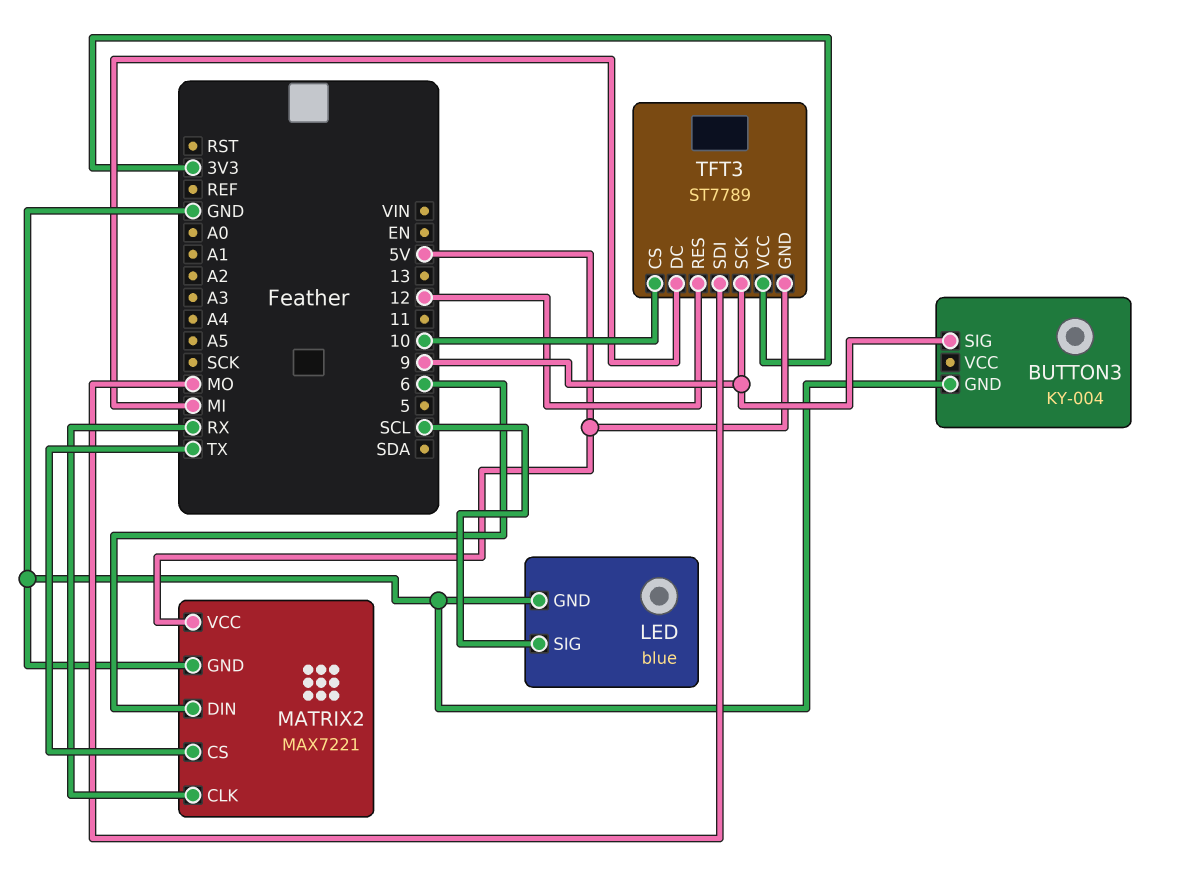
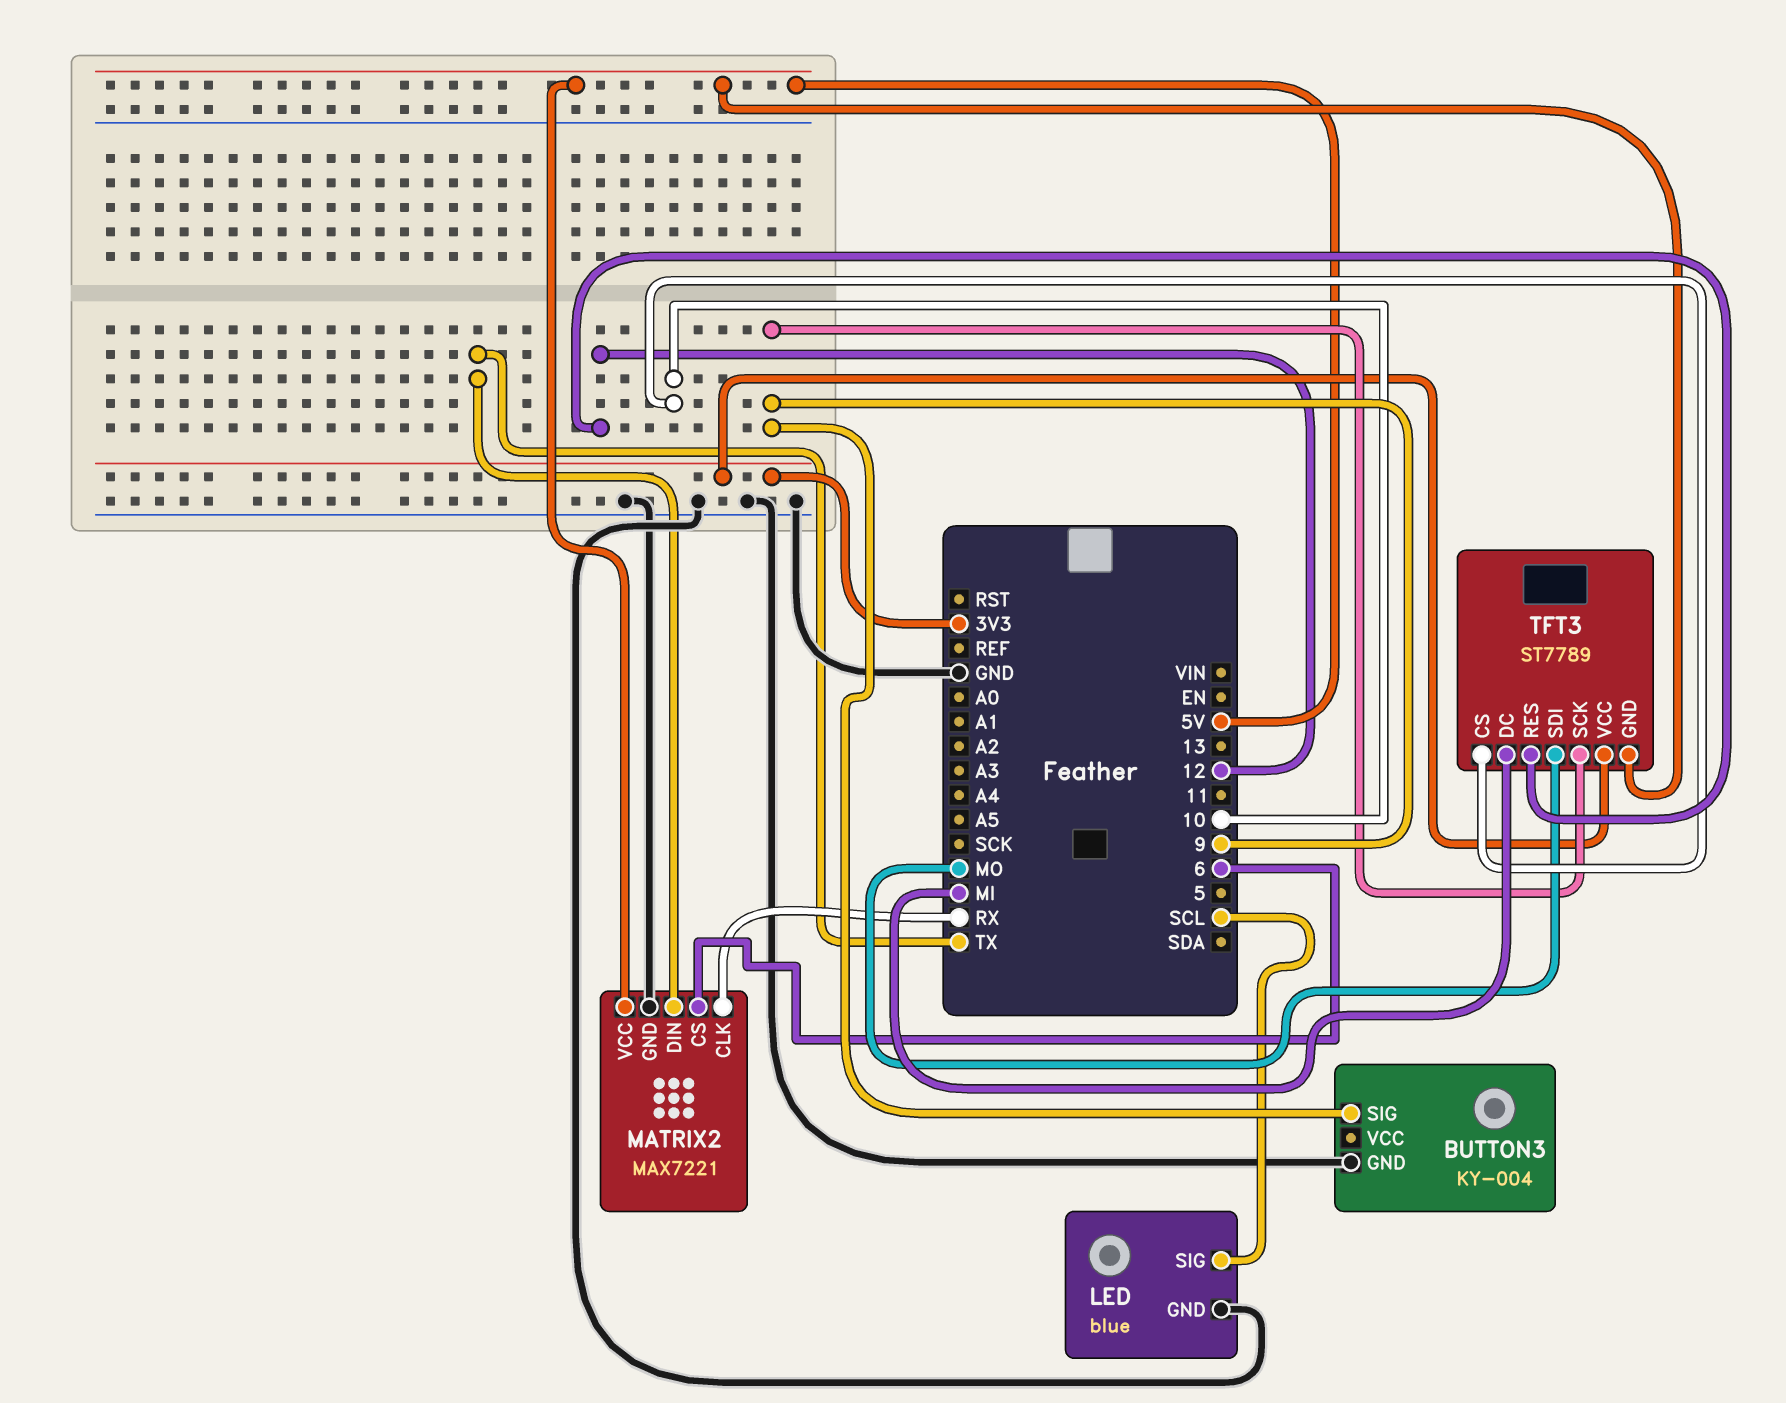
MATRIX2 pin CS: TX -> 6
MATRIX2 pin DIN: 6 -> TX

